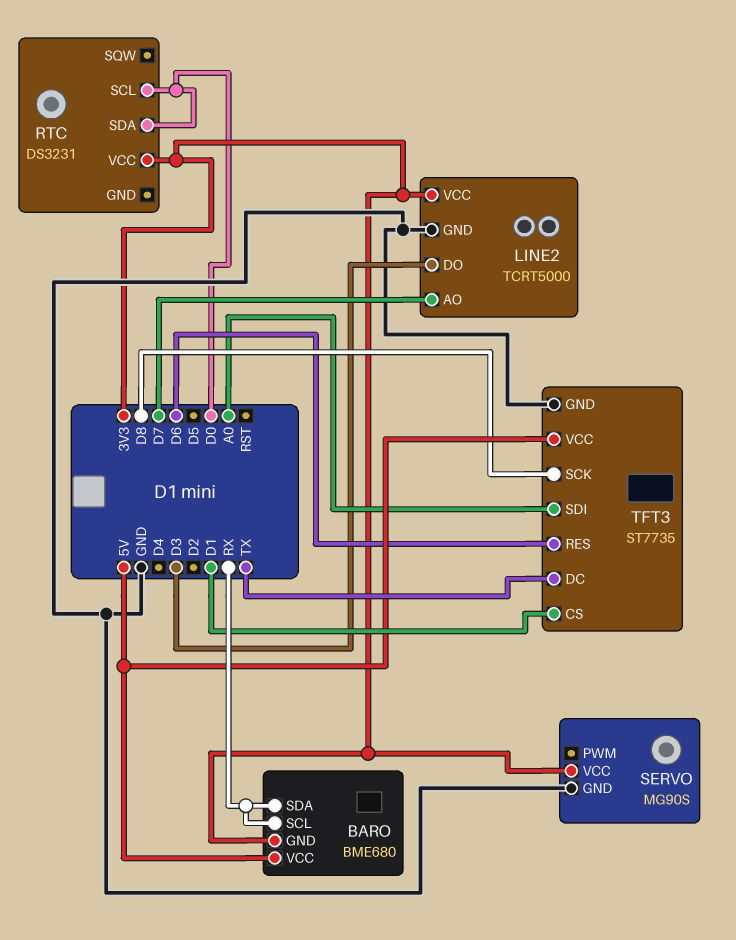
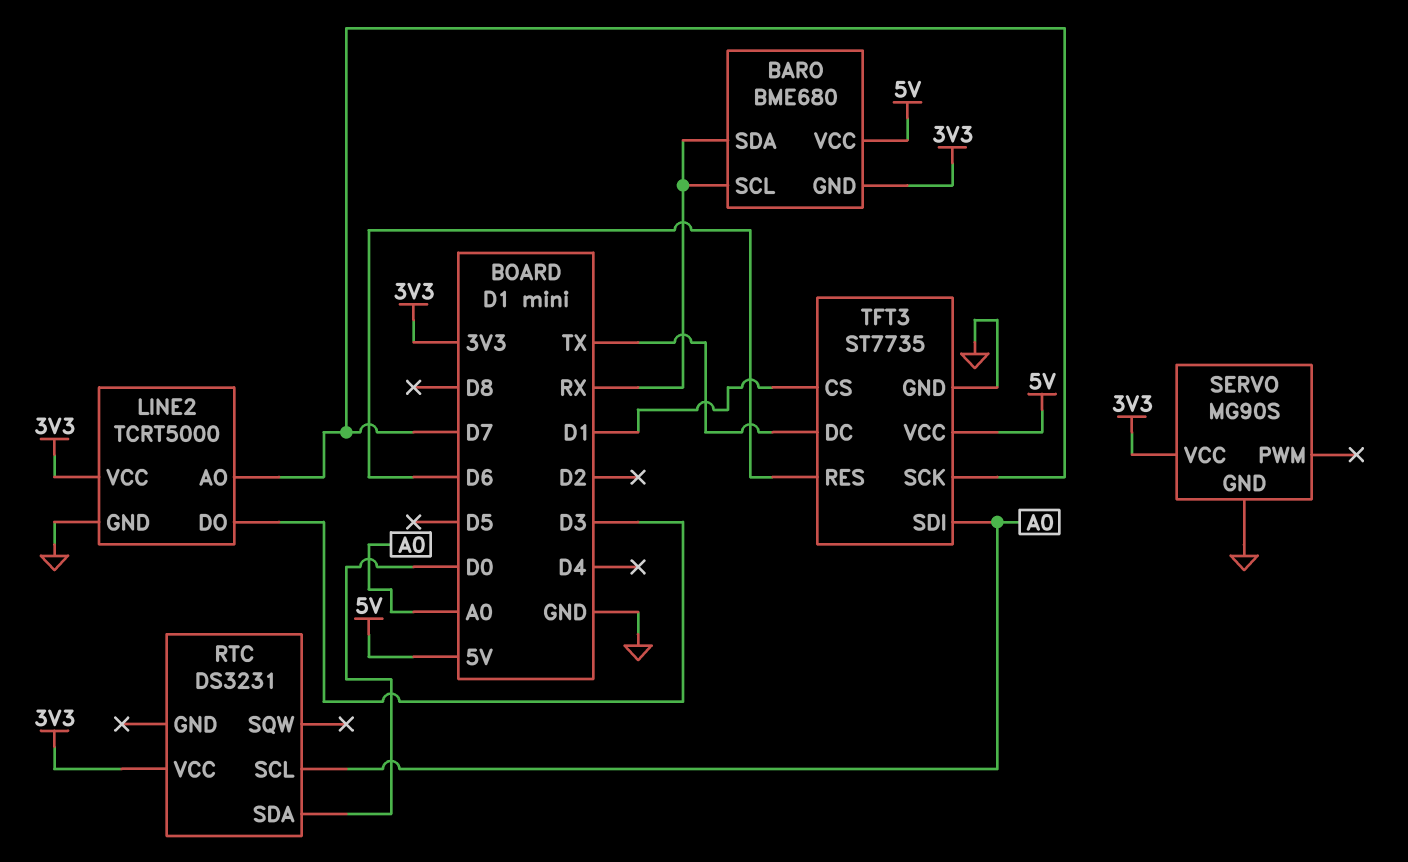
RTC pin SCL: D0 -> A0
TFT3 pin SCK: D8 -> D7

